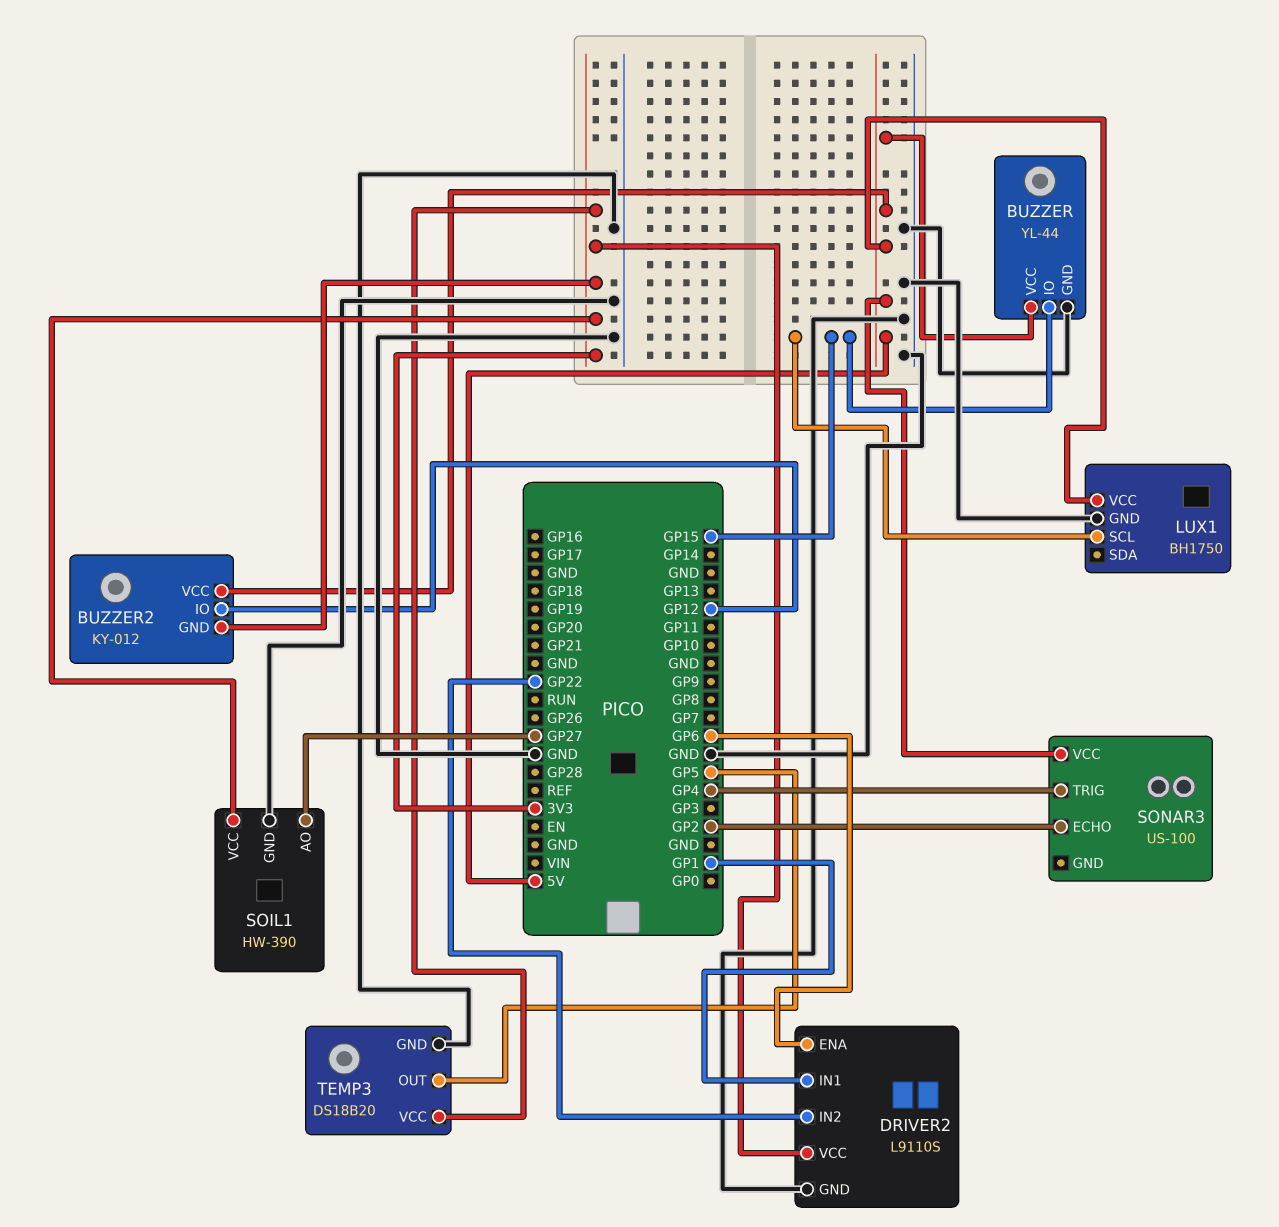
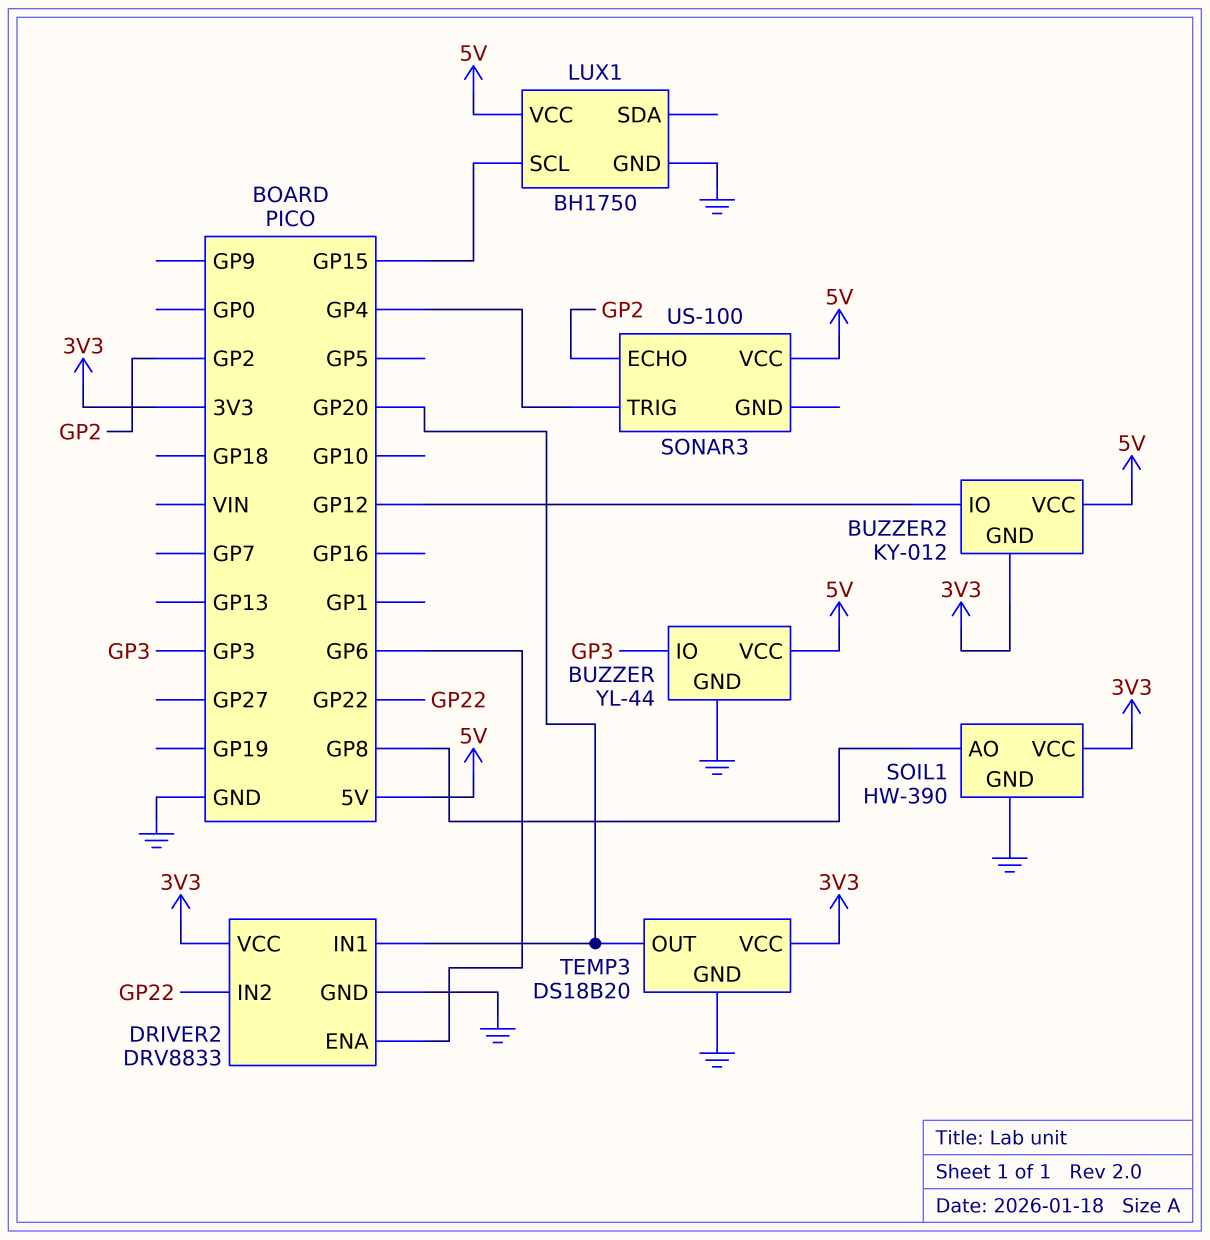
BUZZER pin IO: GP15 -> GP3
DRIVER2: L9110S -> DRV8833
DRIVER2 pin IN1: GP1 -> GP20
SOIL1 pin AO: GP27 -> GP8
TEMP3 pin OUT: GP5 -> GP20

